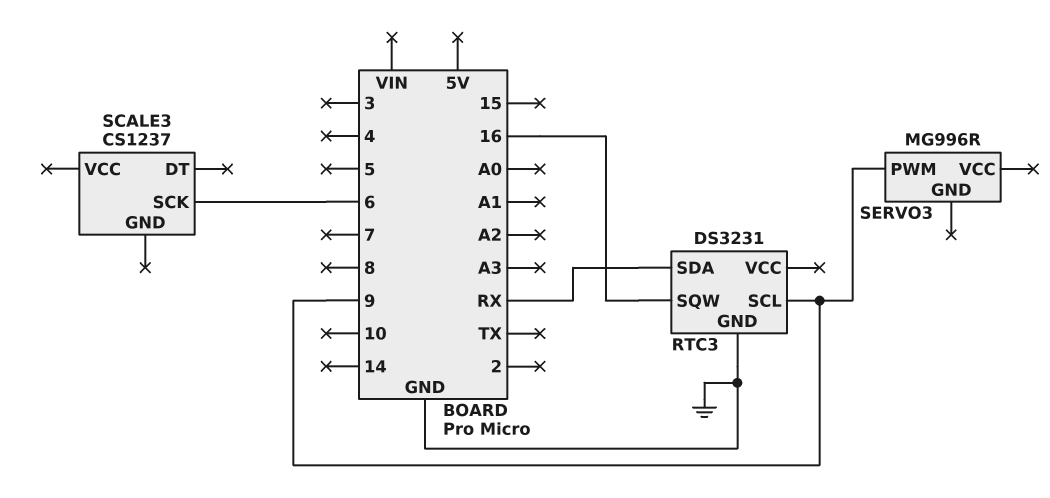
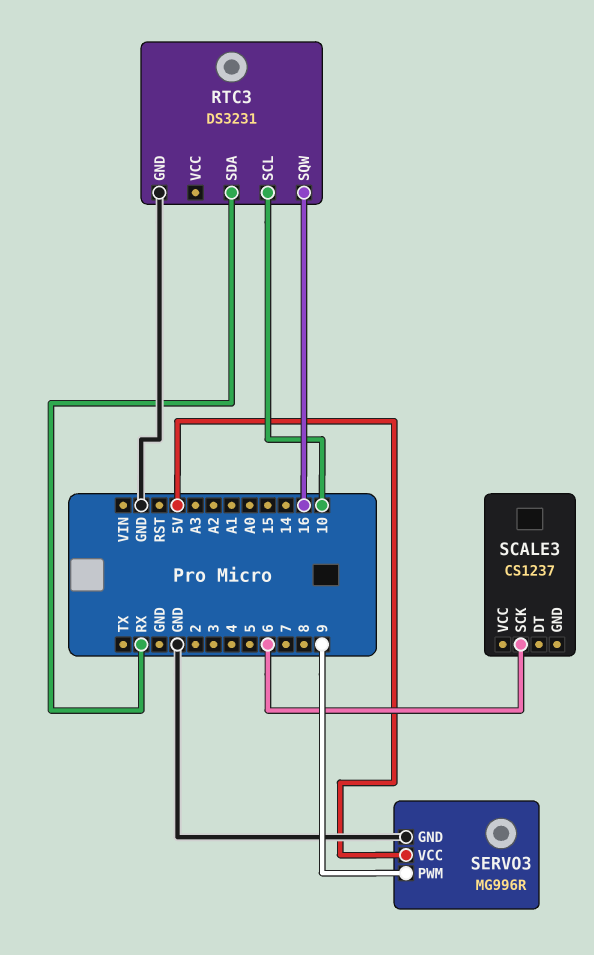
RTC3 pin SCL: 9 -> 10
SERVO3 pin GND: none -> GND
SERVO3 pin VCC: none -> 5V

